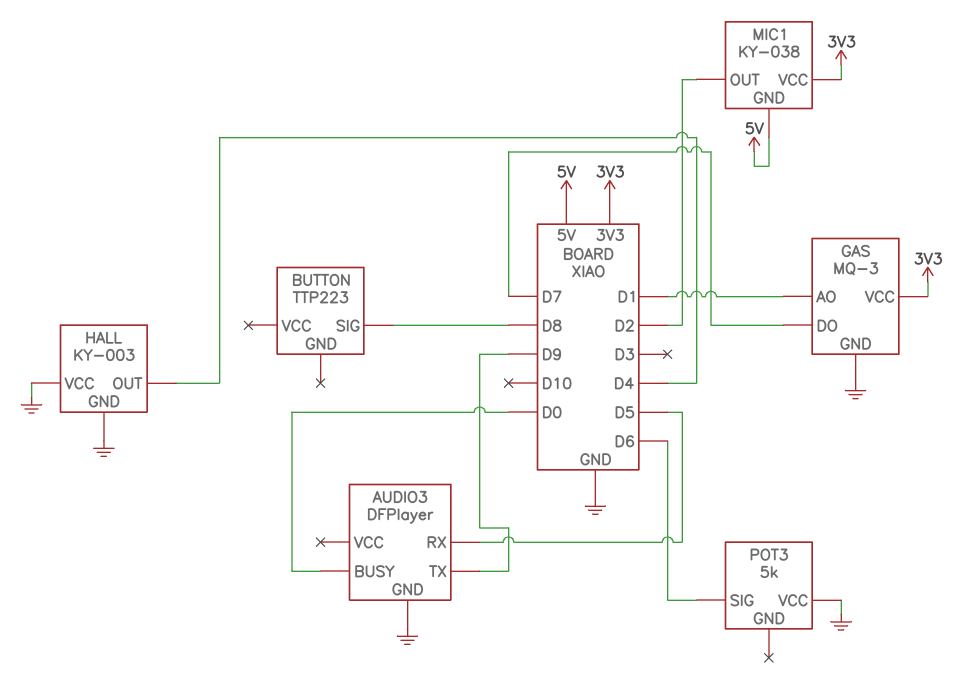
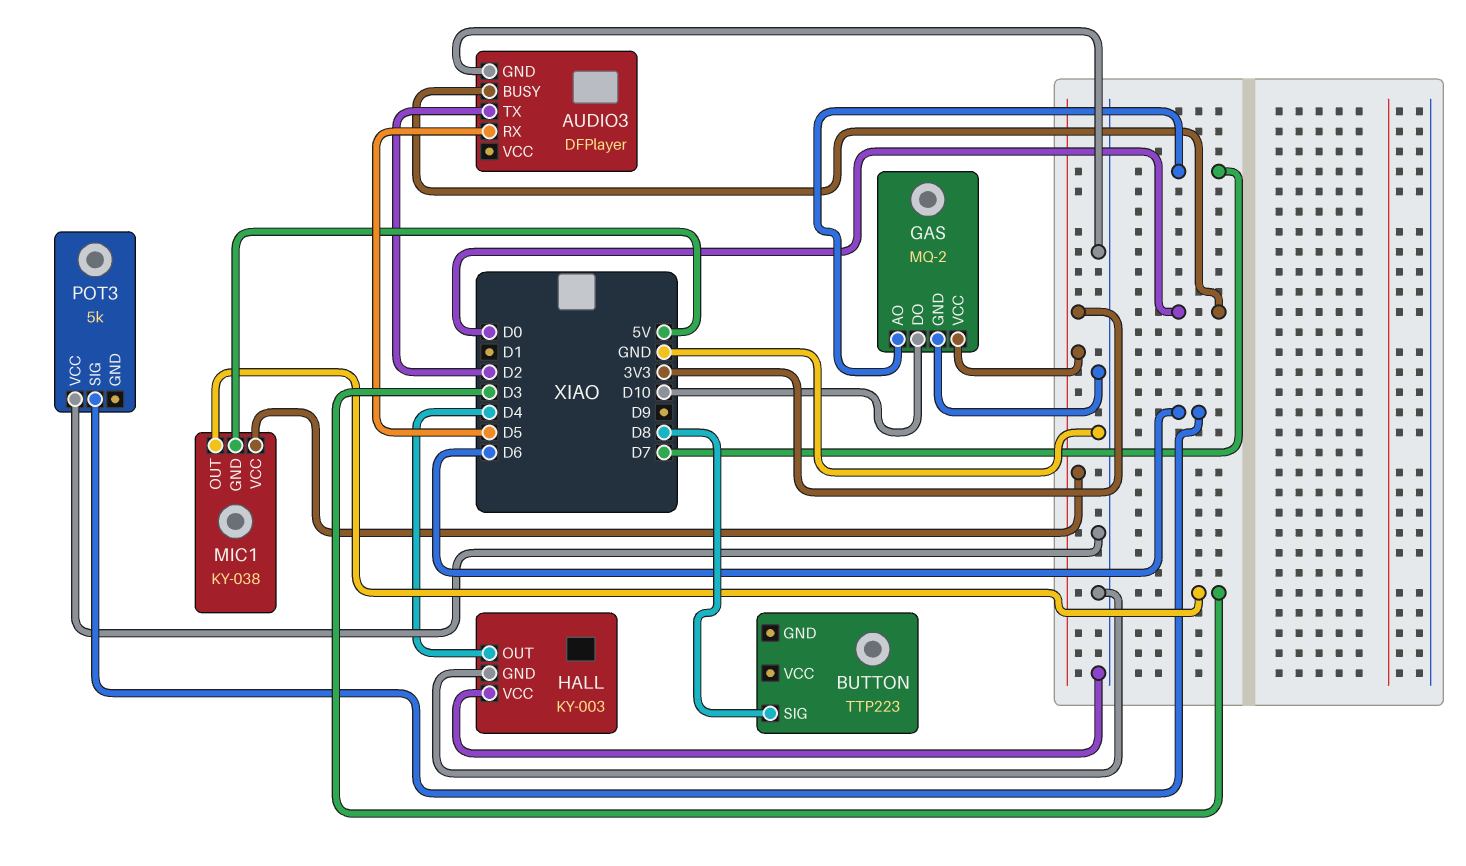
AUDIO3 pin TX: D9 -> D2
GAS: MQ-3 -> MQ-2
GAS pin AO: D1 -> D7
GAS pin DO: D7 -> D10
MIC1 pin OUT: D2 -> D3

